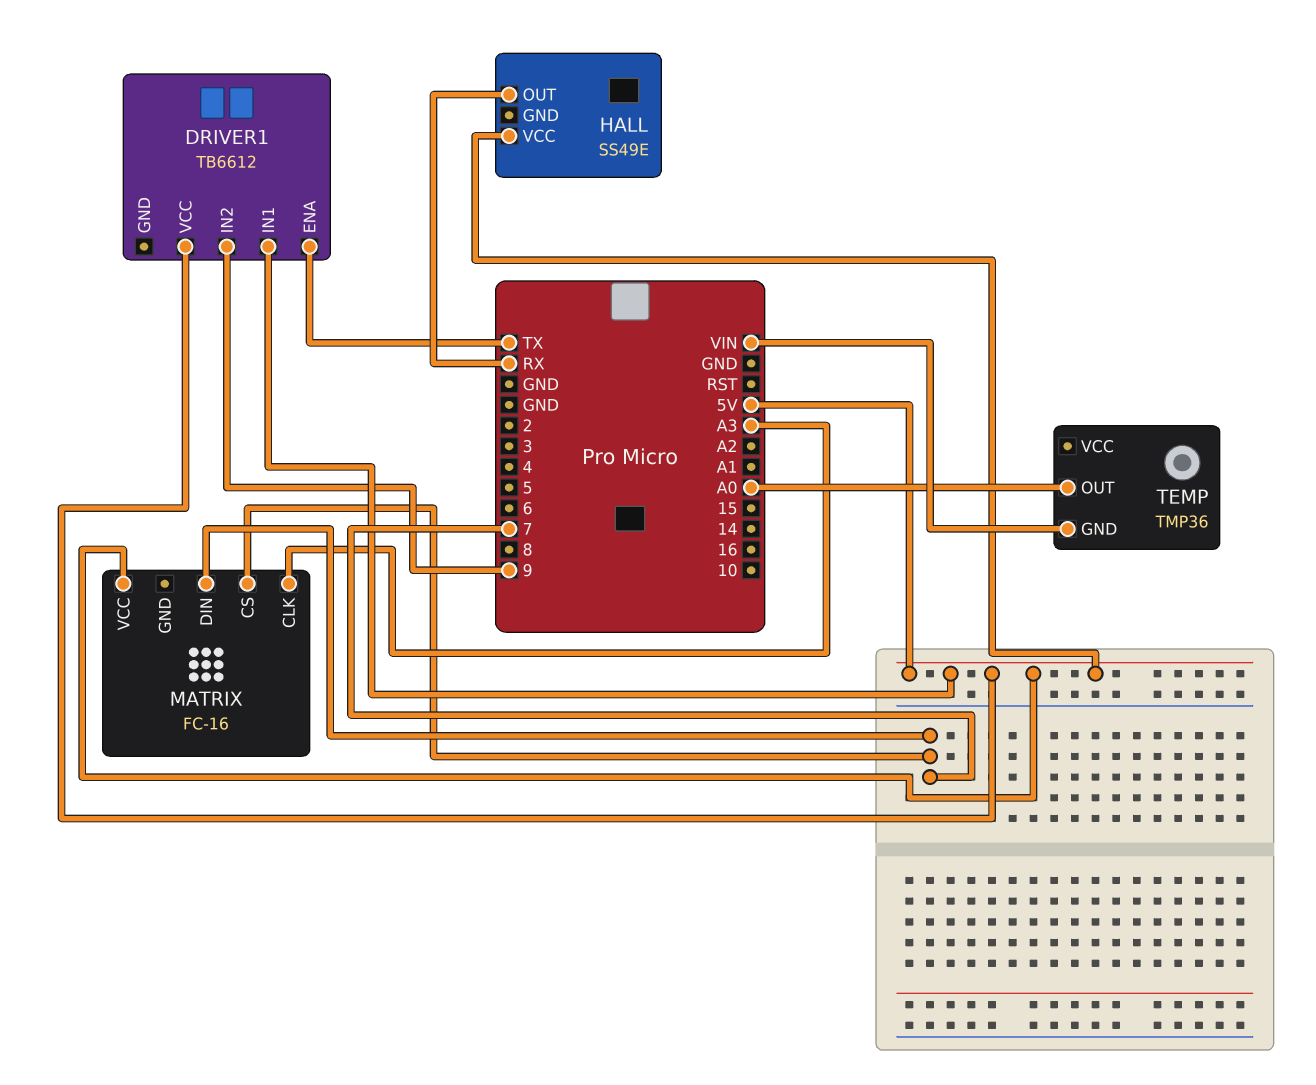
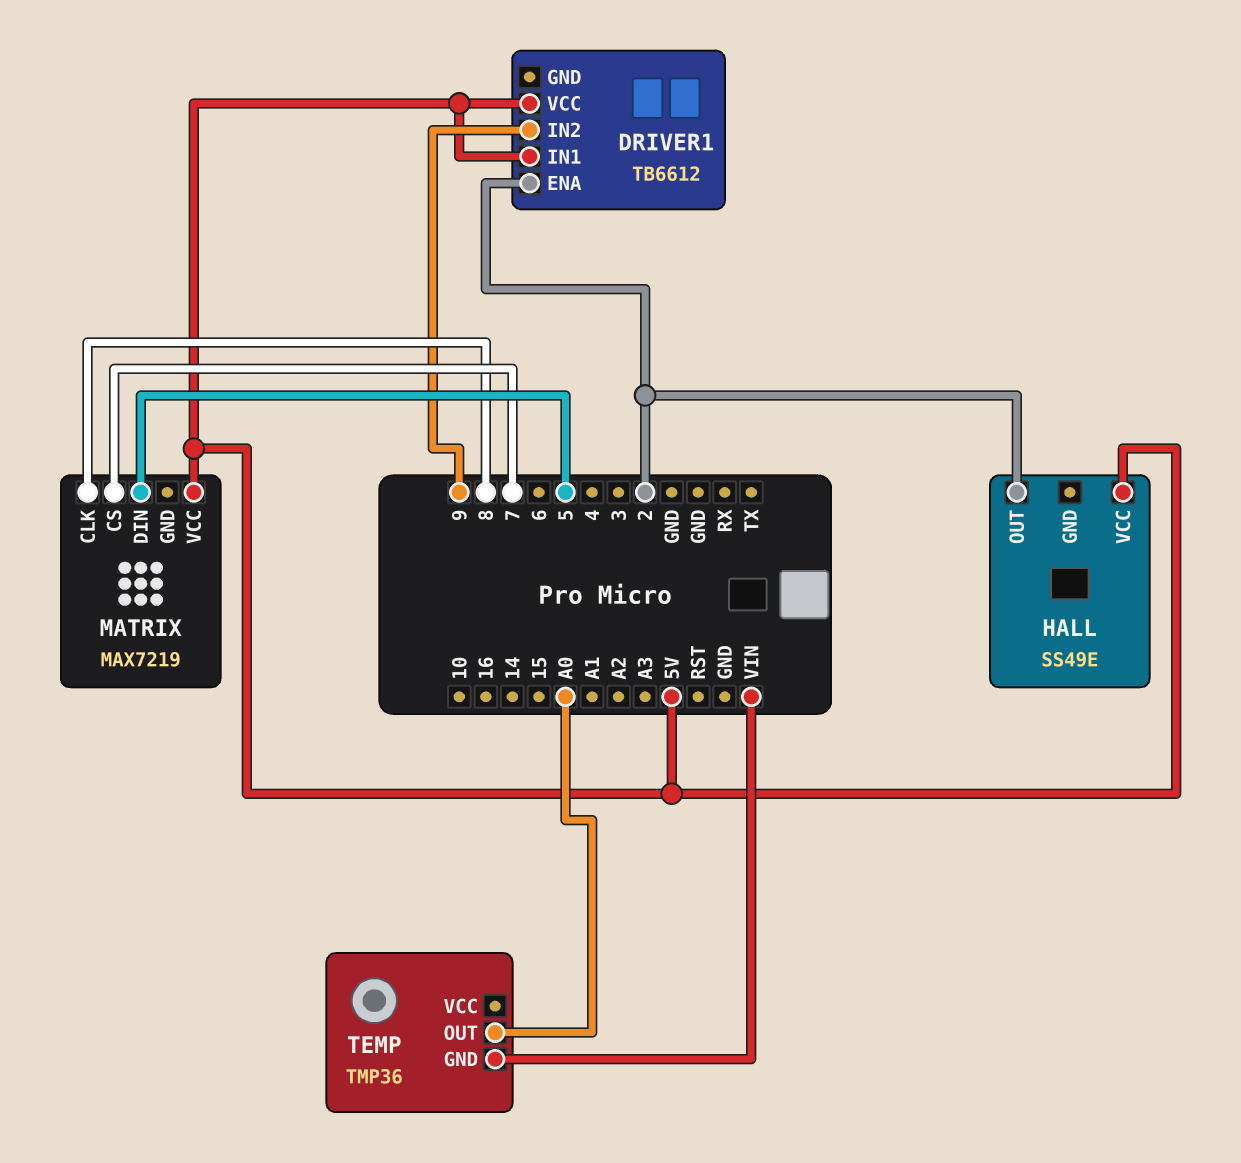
DRIVER1 pin ENA: TX -> 2
HALL pin OUT: RX -> 2
MATRIX: FC-16 -> MAX7219
MATRIX pin CLK: A3 -> 8
MATRIX pin DIN: 7 -> 5

